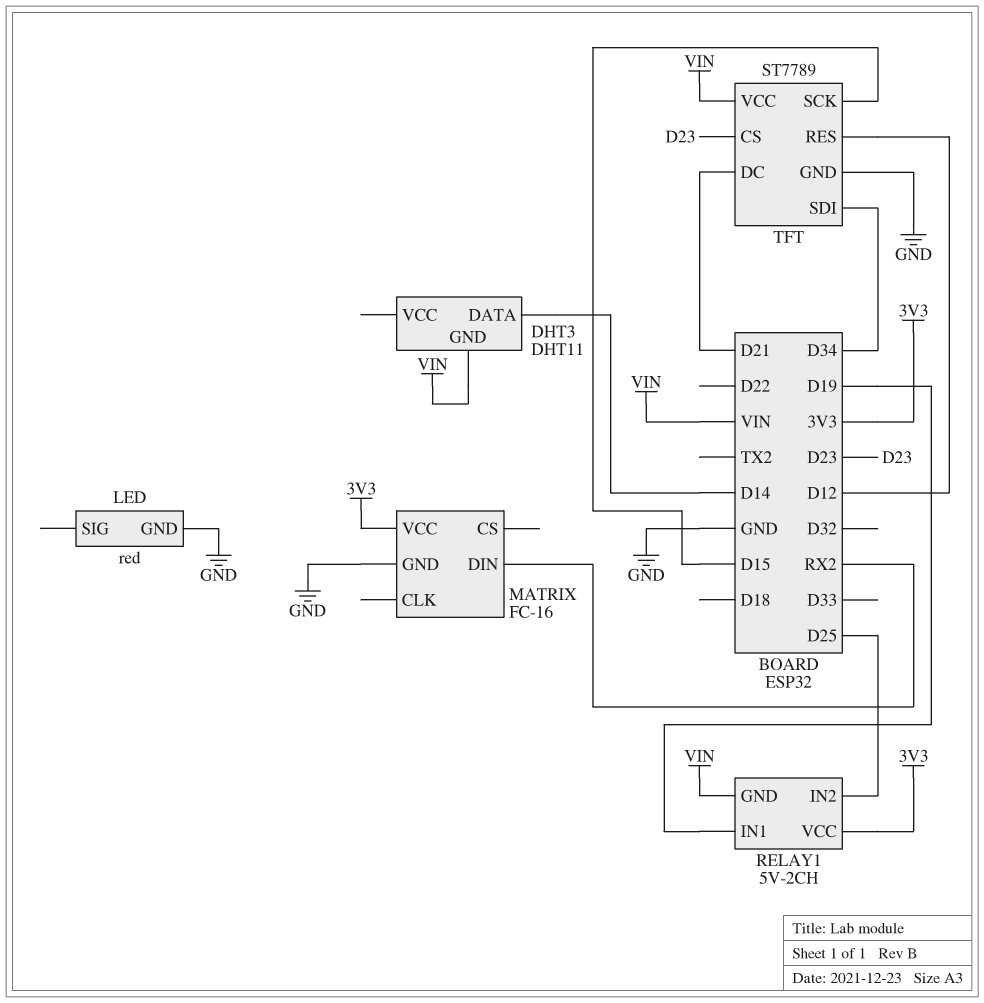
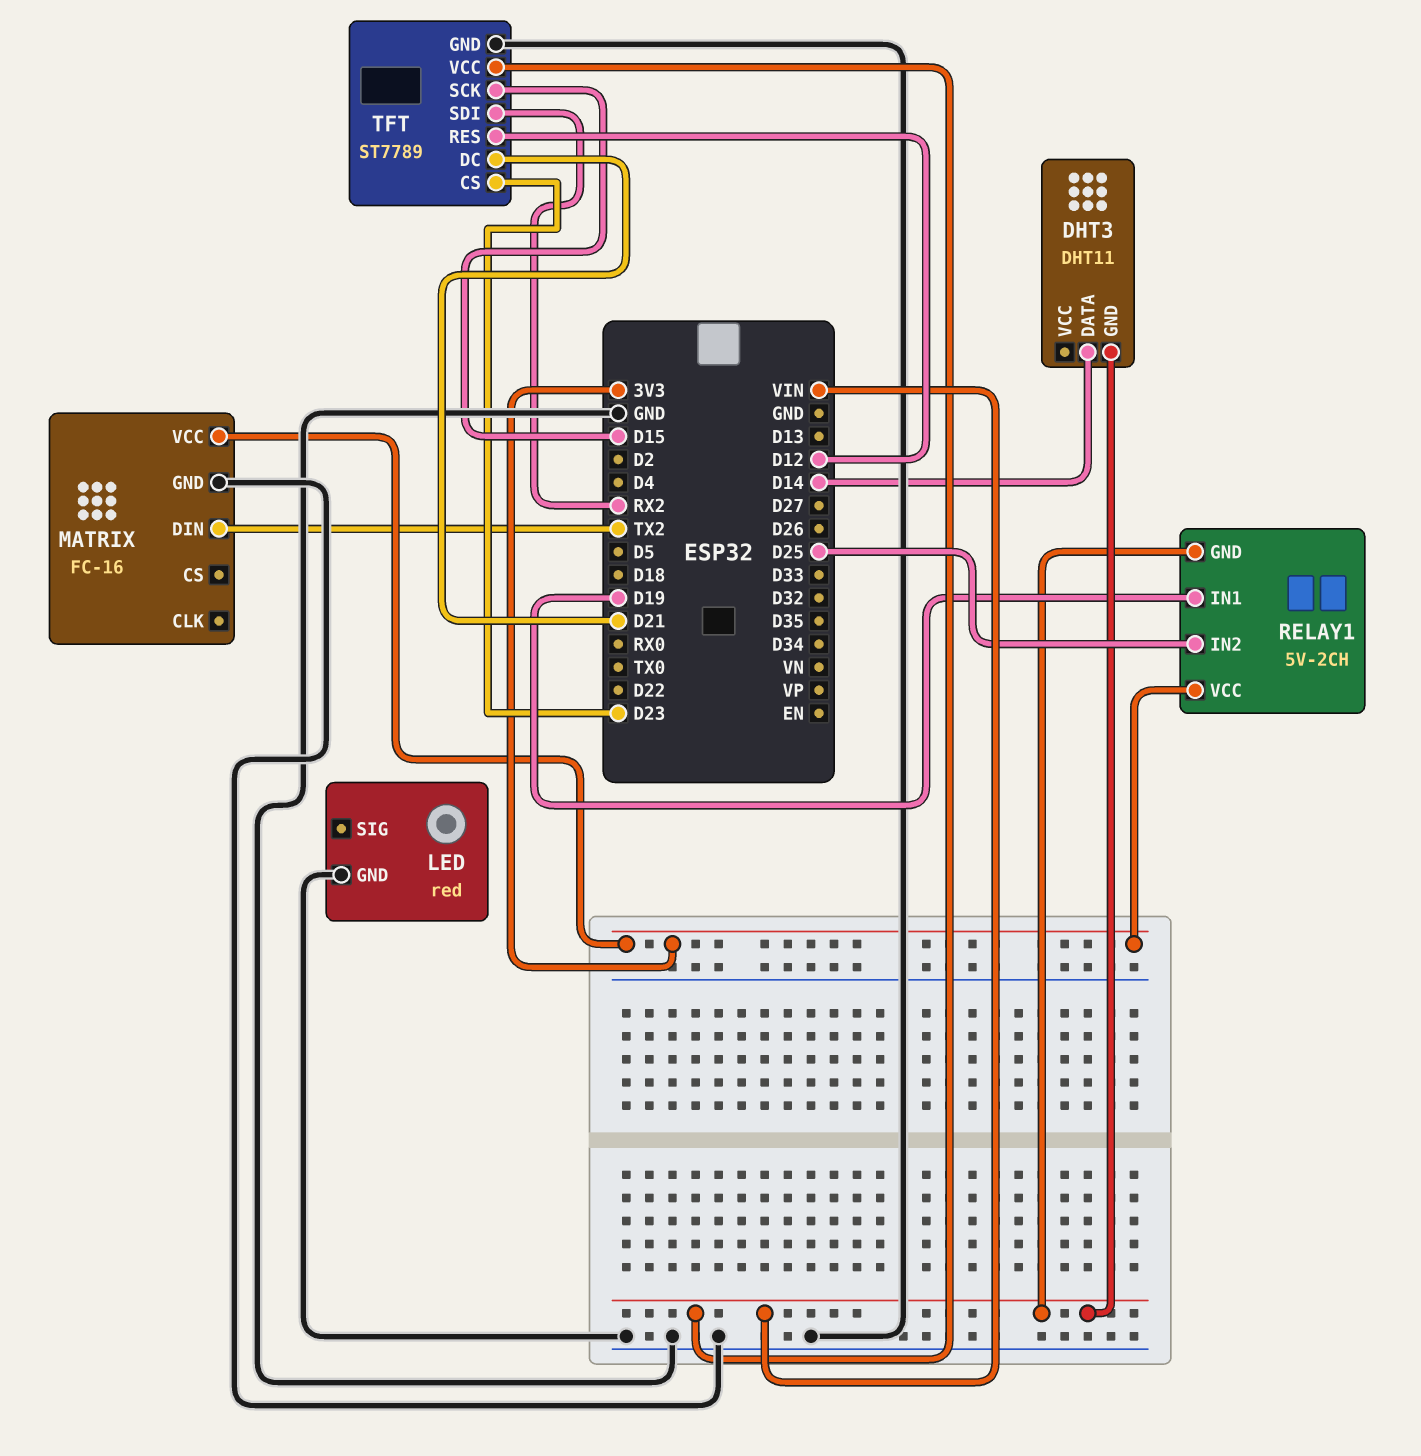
MATRIX pin DIN: RX2 -> TX2
TFT pin SDI: D34 -> RX2

